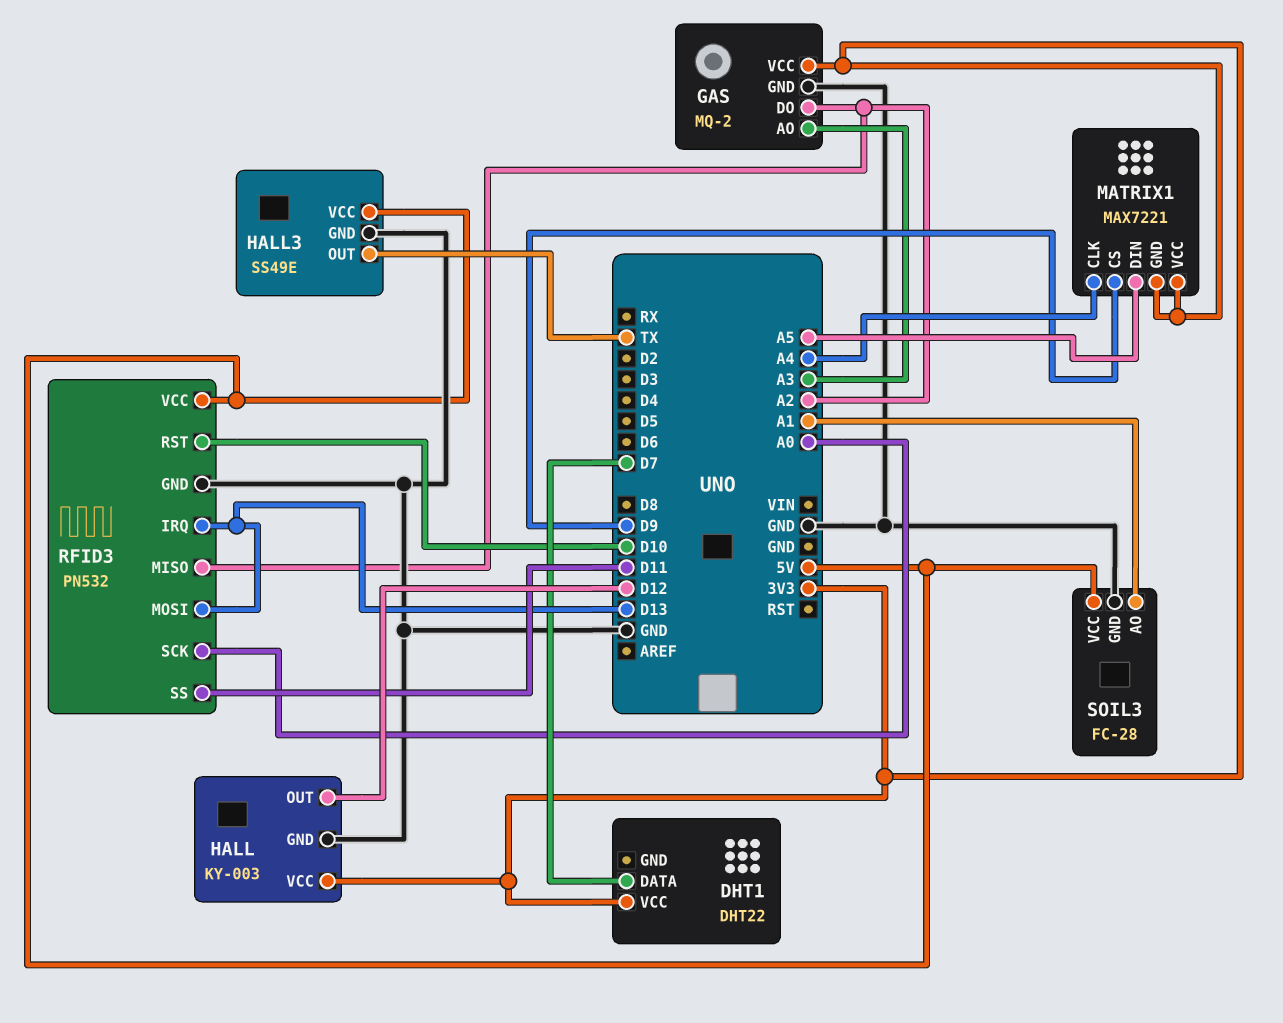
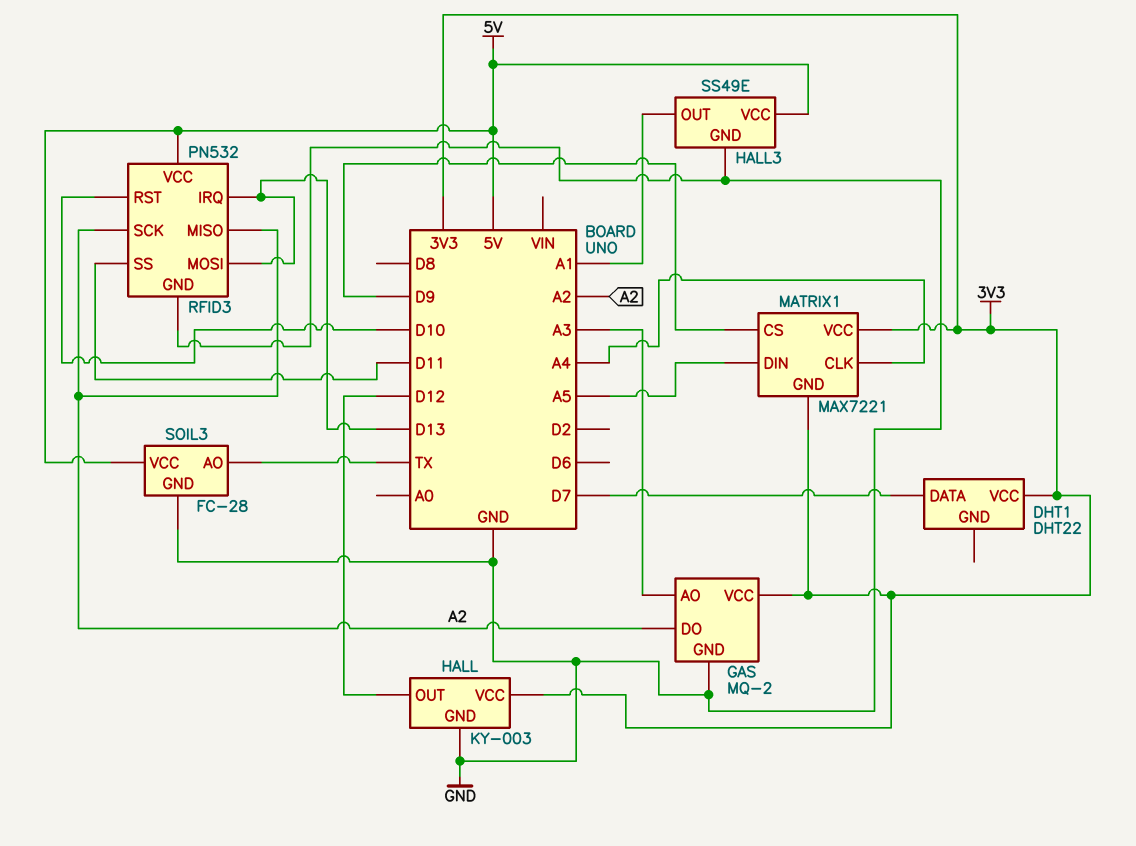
HALL3 pin OUT: TX -> A1
RFID3 pin SCK: A0 -> A2
SOIL3 pin AO: A1 -> TX

